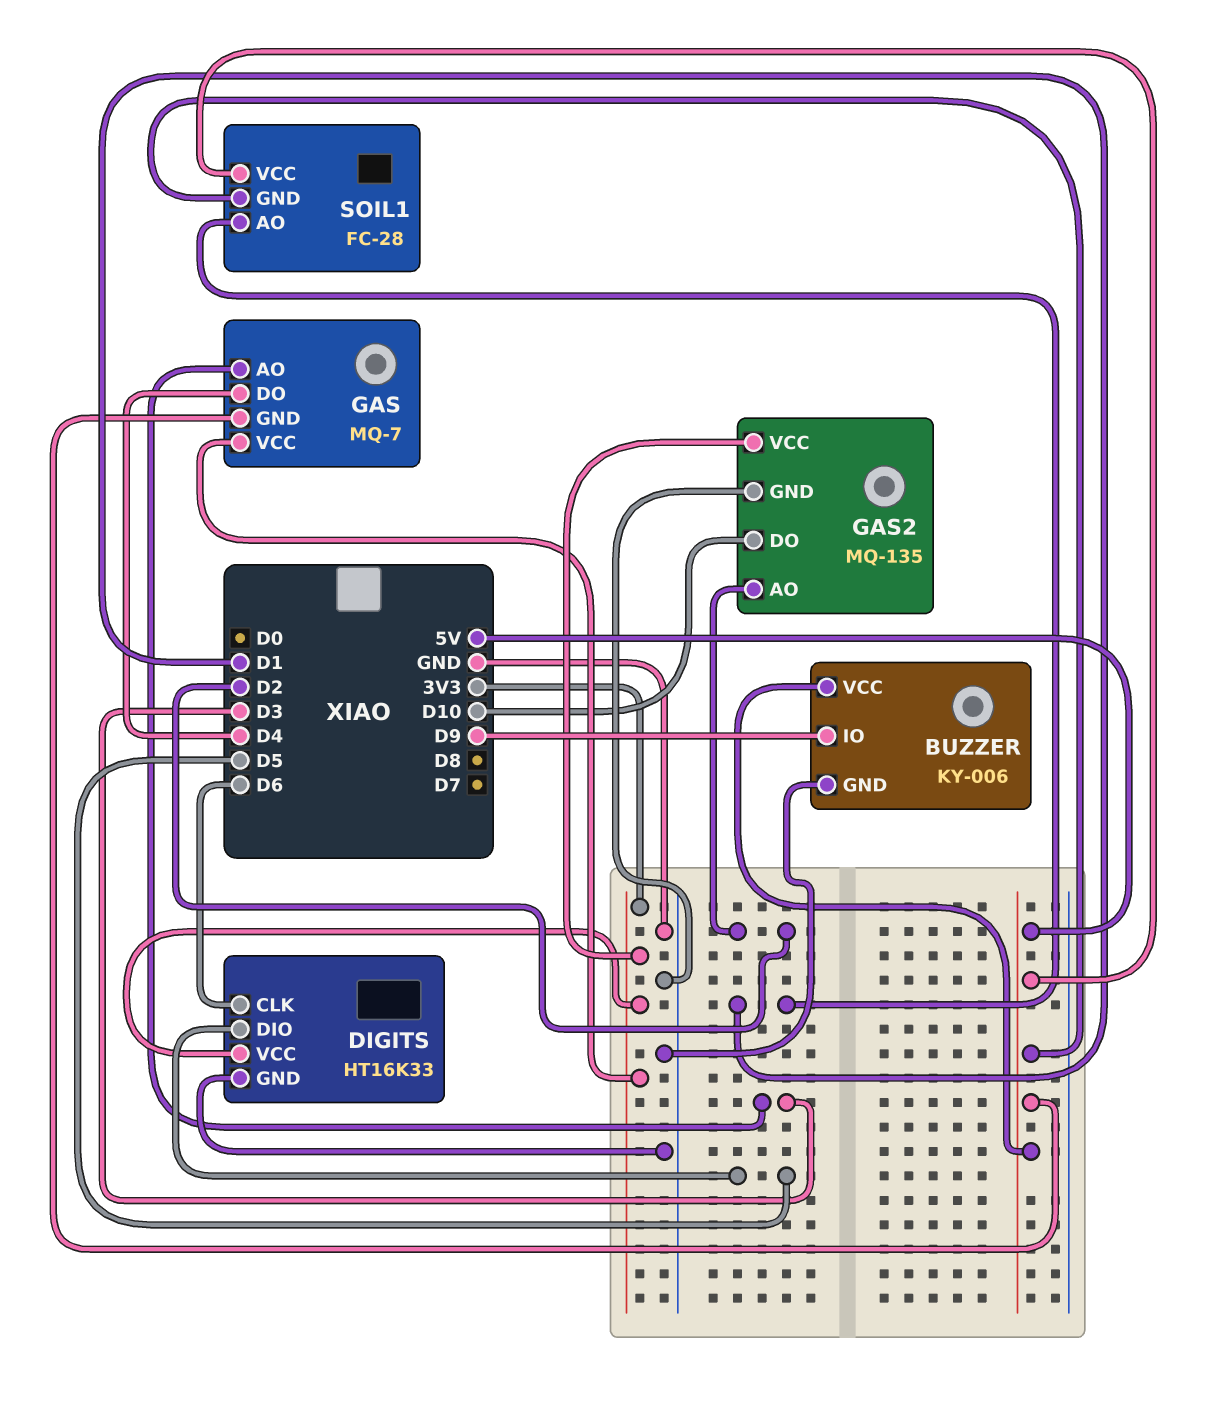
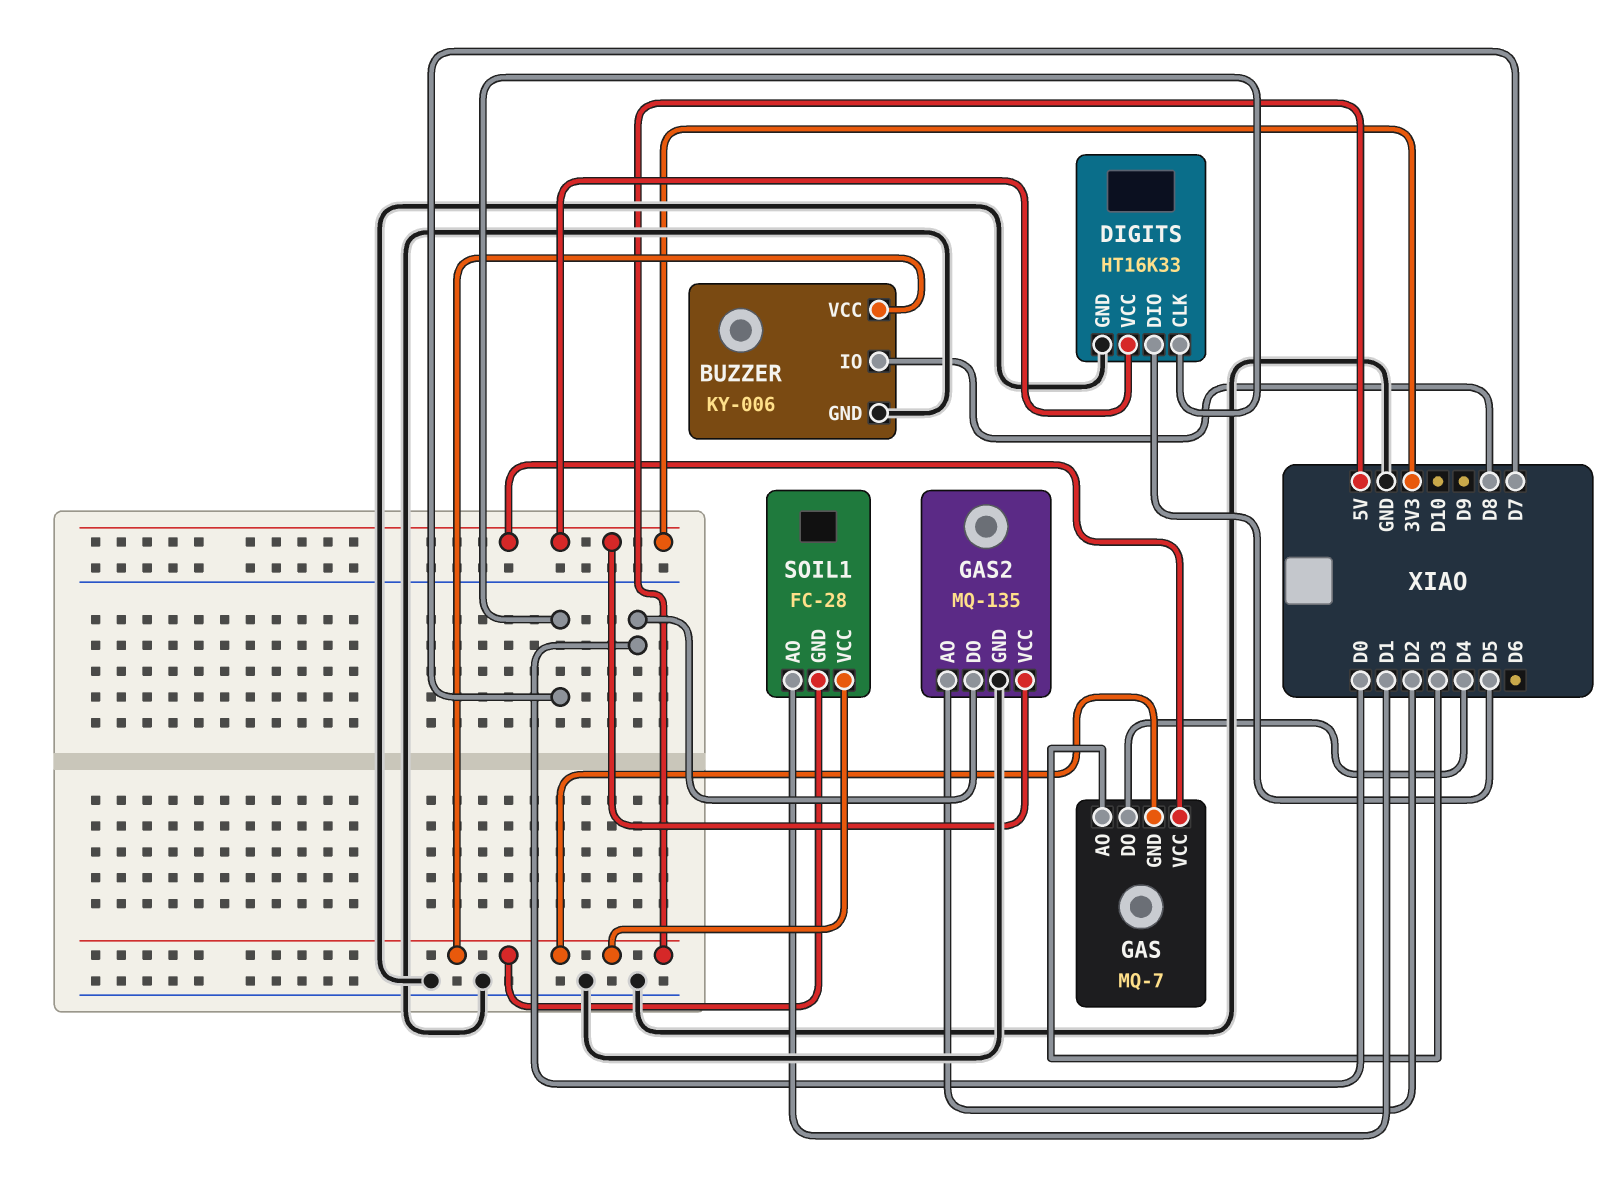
BUZZER pin IO: D9 -> D8
DIGITS pin CLK: D6 -> D7
GAS2 pin DO: D10 -> D0

